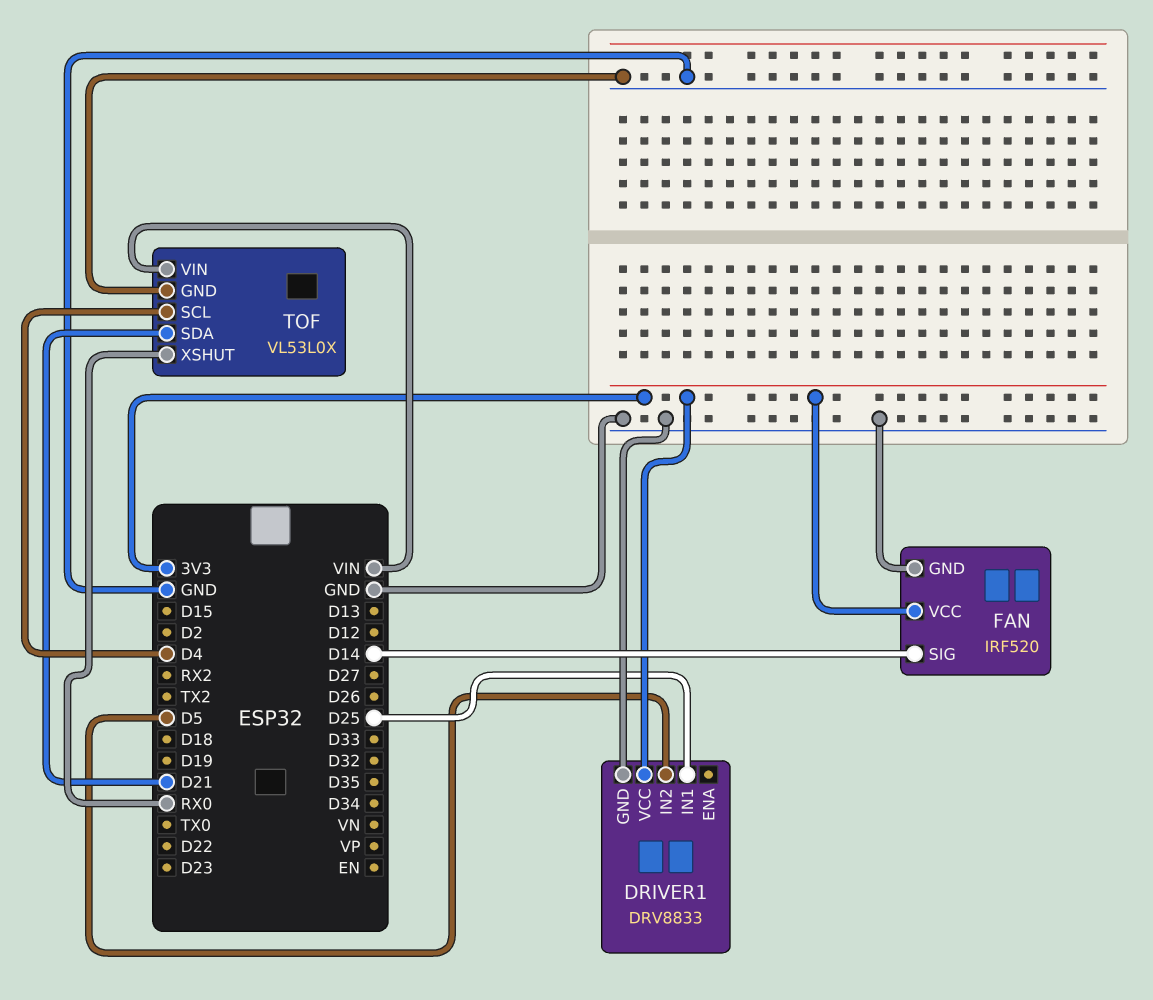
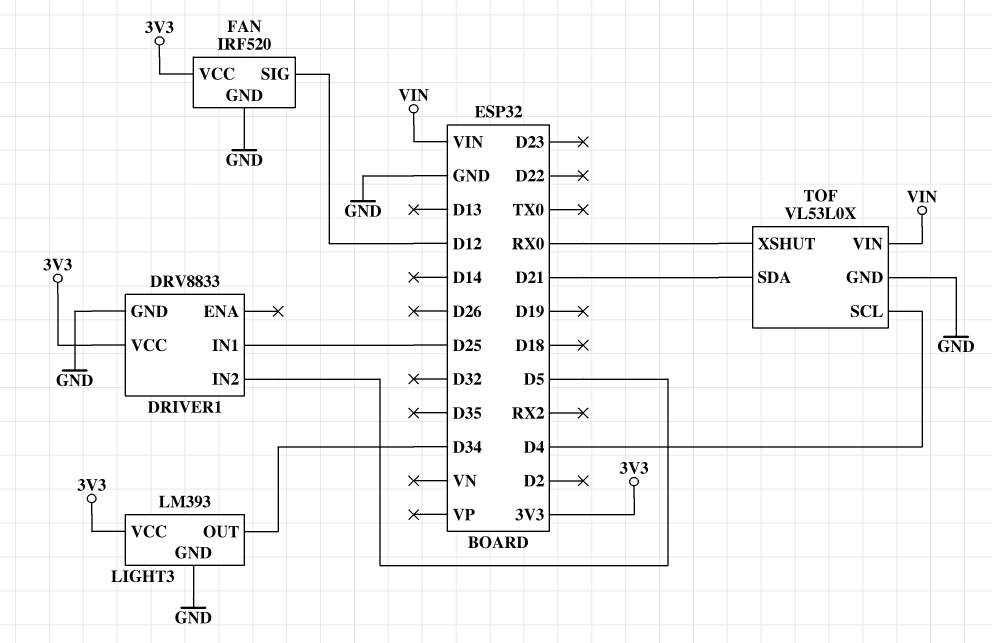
FAN pin SIG: D14 -> D12
LIGHT3: none -> LM393
LIGHT3 pin GND: none -> GND
LIGHT3 pin OUT: none -> D34
LIGHT3 pin VCC: none -> 3V3

